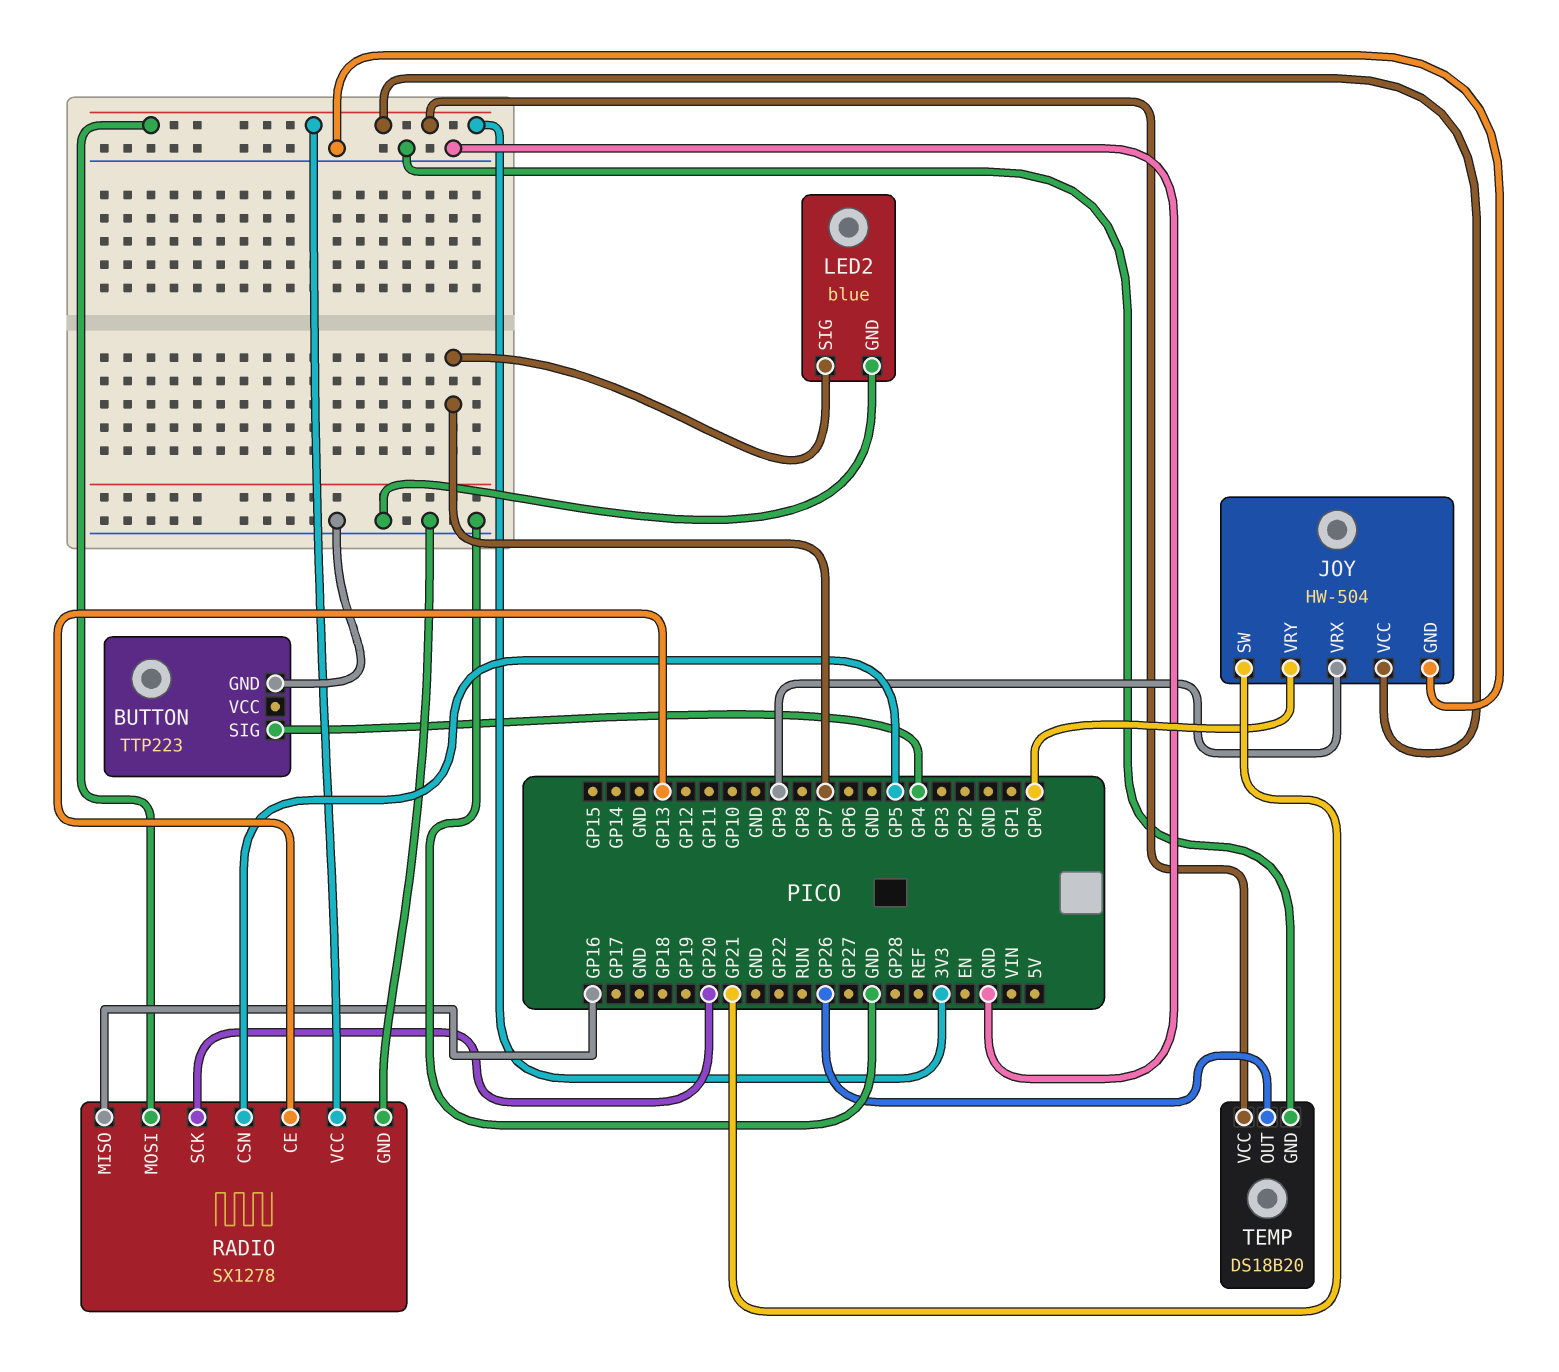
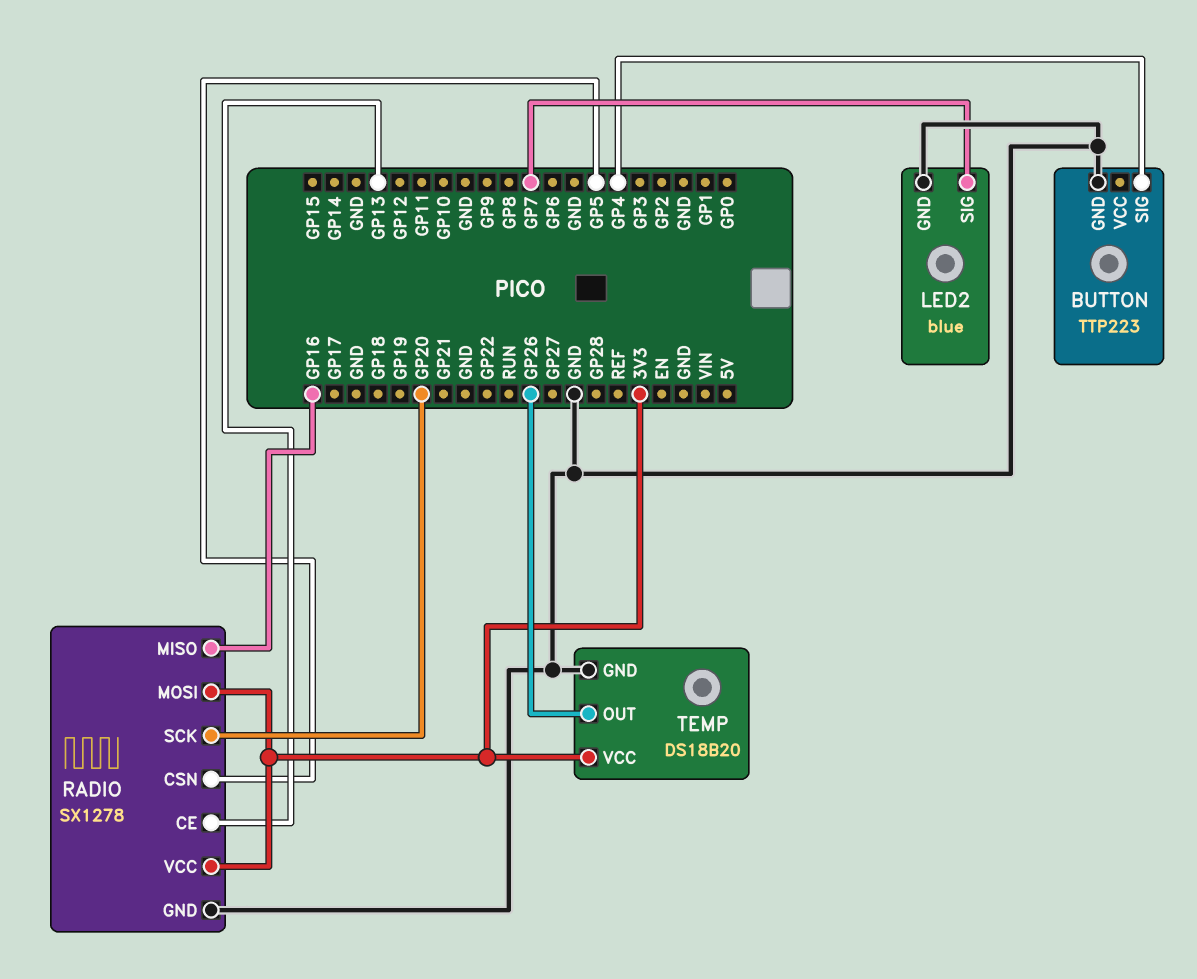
JOY: HW-504 -> none
JOY pin GND: GND -> none
JOY pin SW: GP21 -> none
JOY pin VCC: 3V3 -> none
JOY pin VRX: GP9 -> none
JOY pin VRY: GP0 -> none

